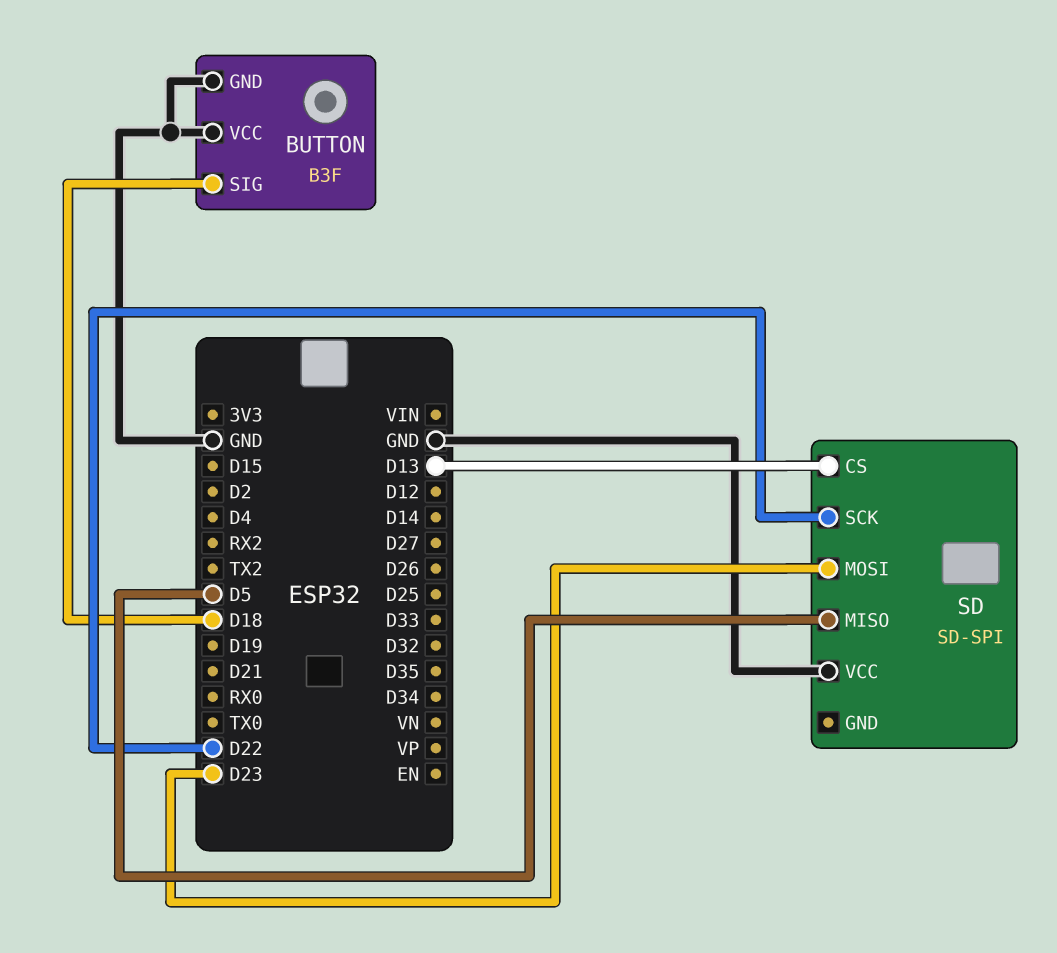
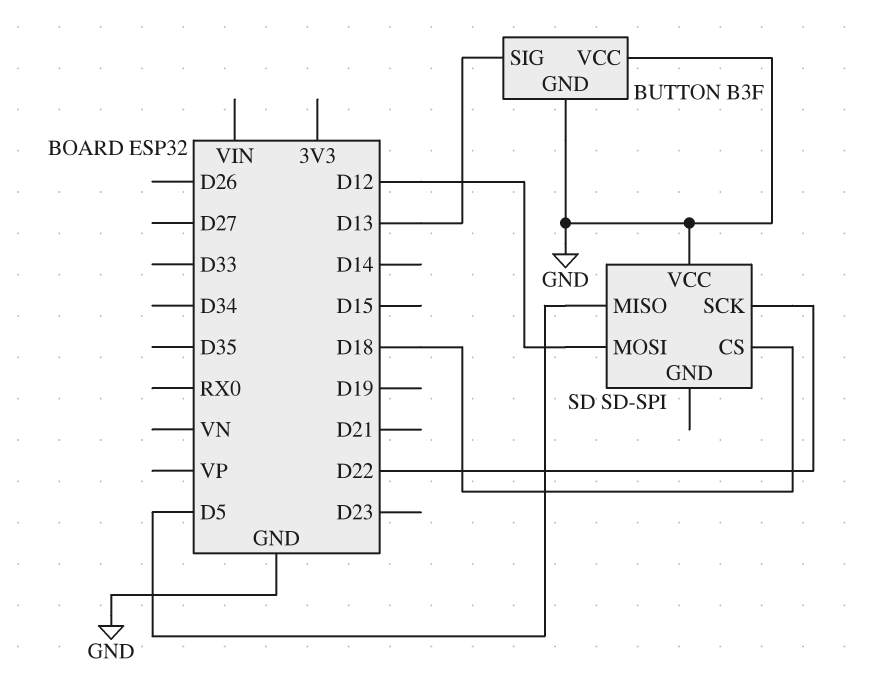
BUTTON pin SIG: D18 -> D13
SD pin CS: D13 -> D18
SD pin MOSI: D23 -> D12

